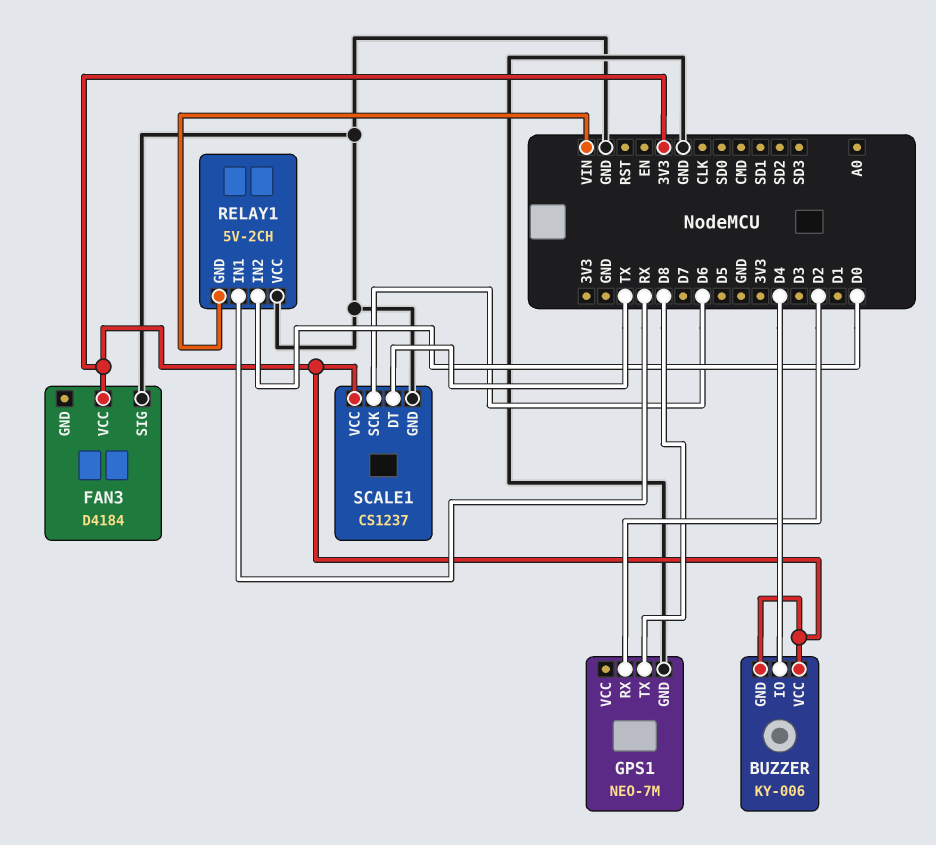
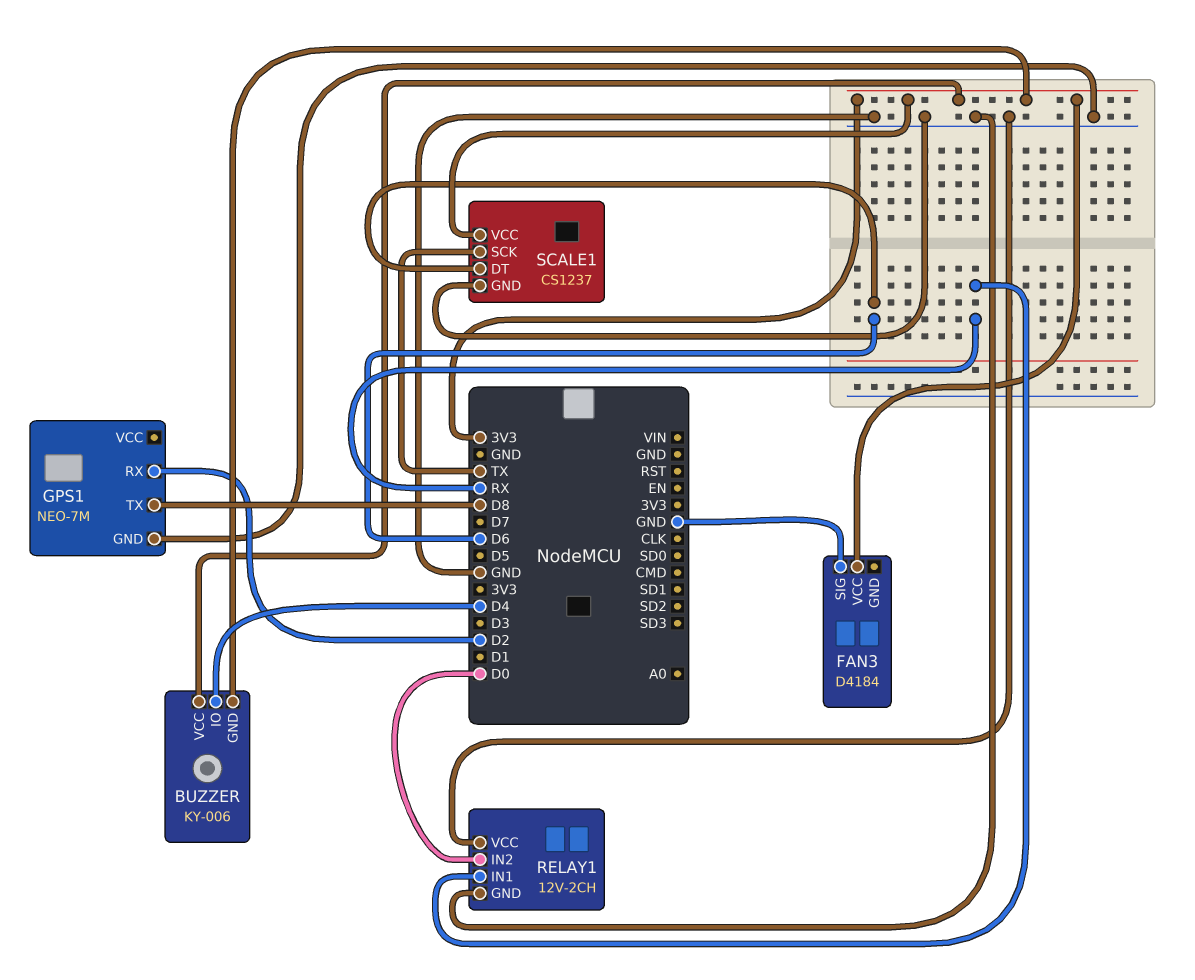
RELAY1: 5V-2CH -> 12V-2CH
RELAY1 pin GND: VIN -> GND
SCALE1 pin DT: TX -> D6
SCALE1 pin SCK: D6 -> TX

